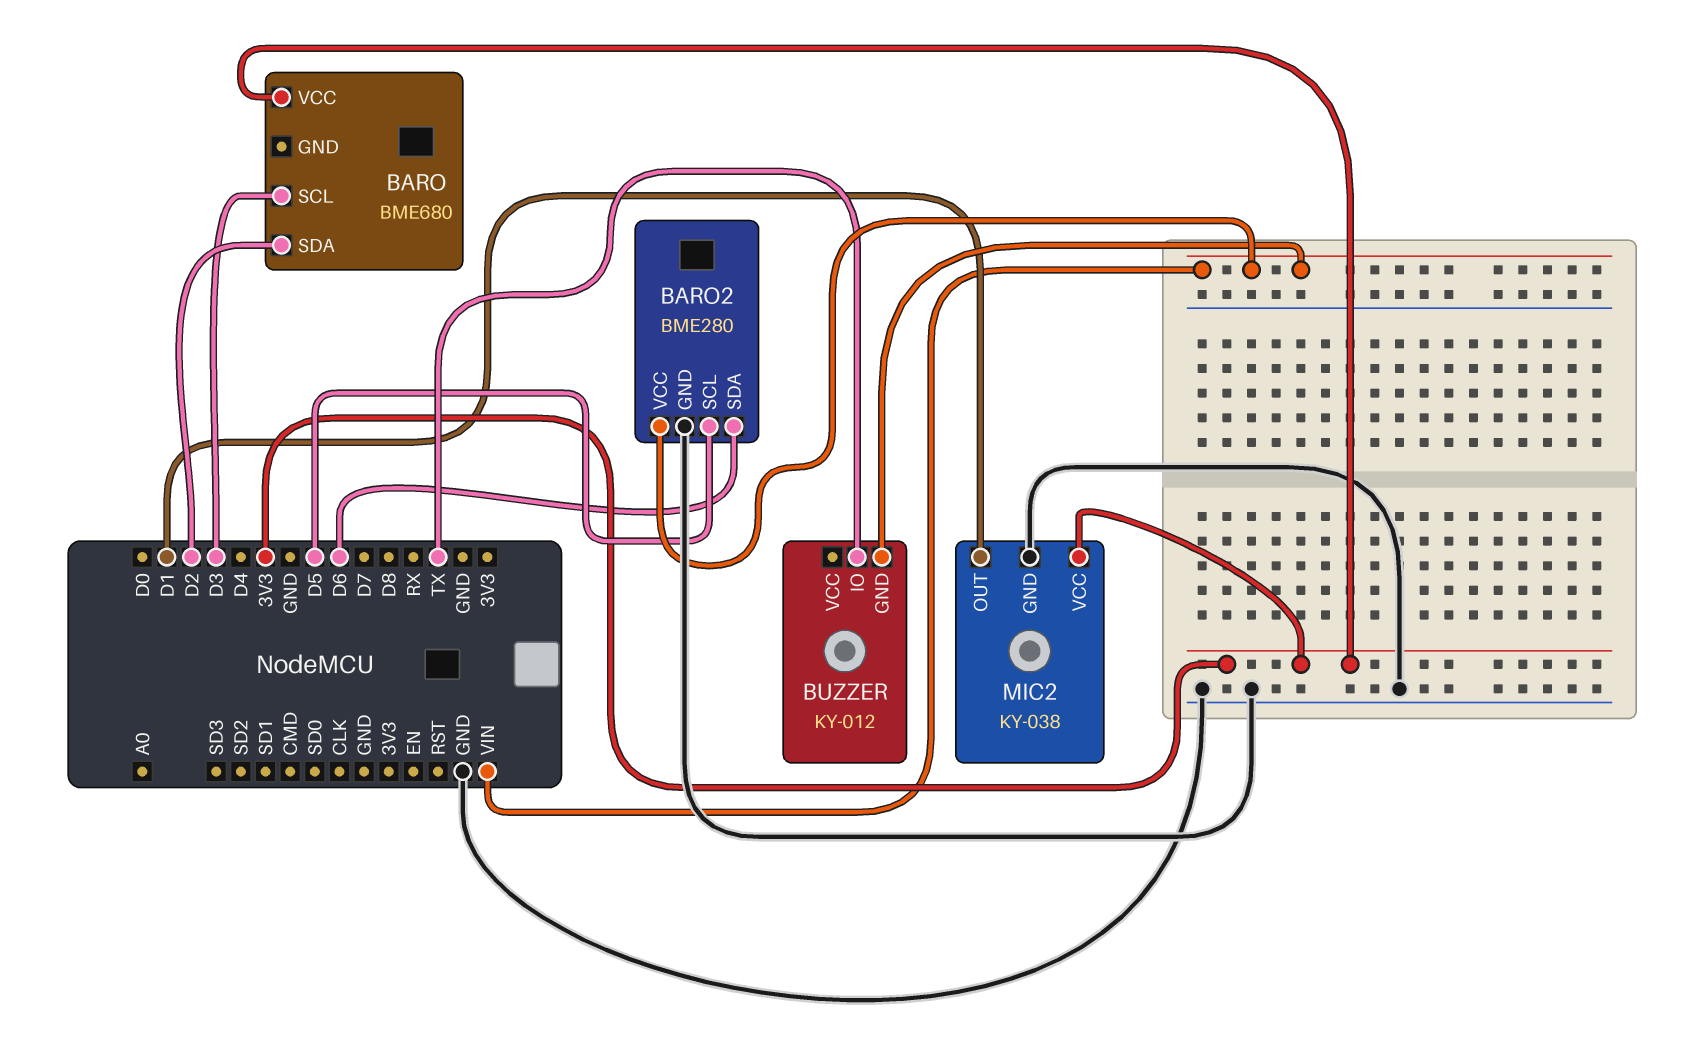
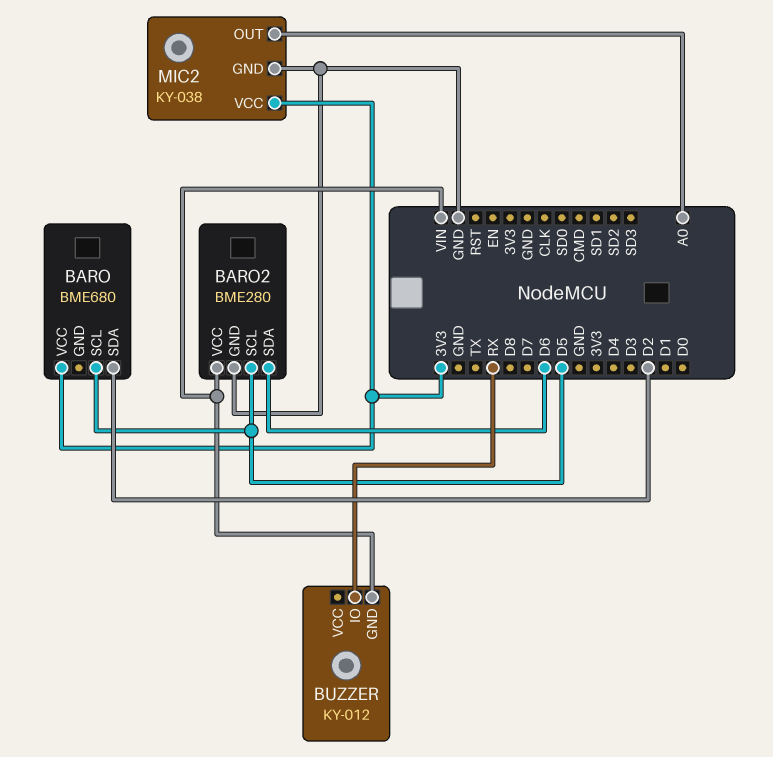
BARO pin SCL: D3 -> D5
BUZZER pin IO: TX -> RX
MIC2 pin OUT: D1 -> A0

